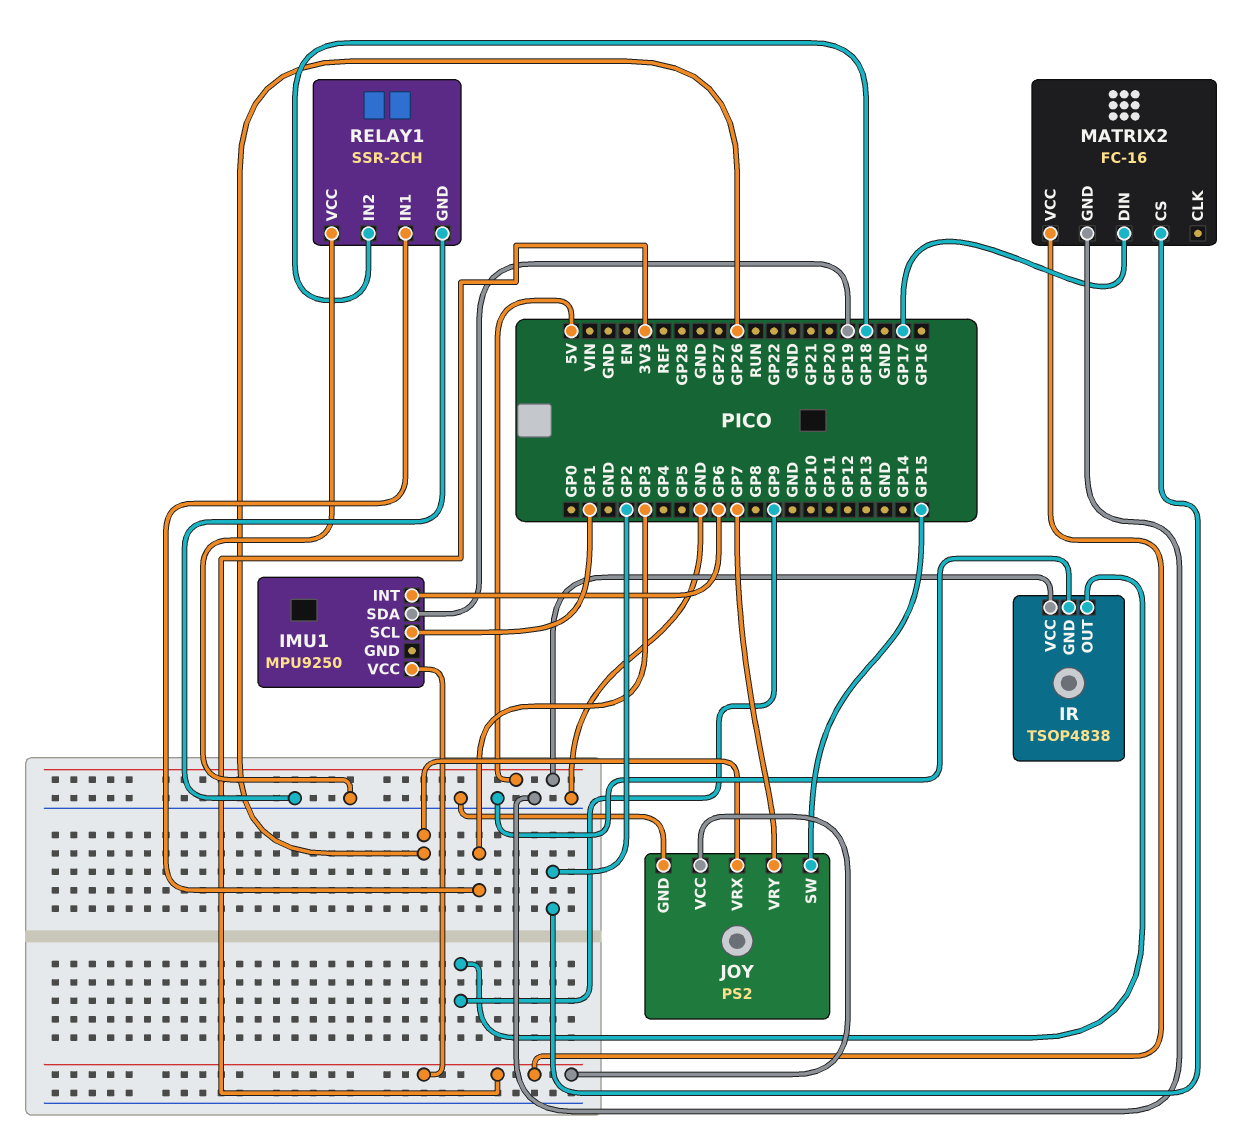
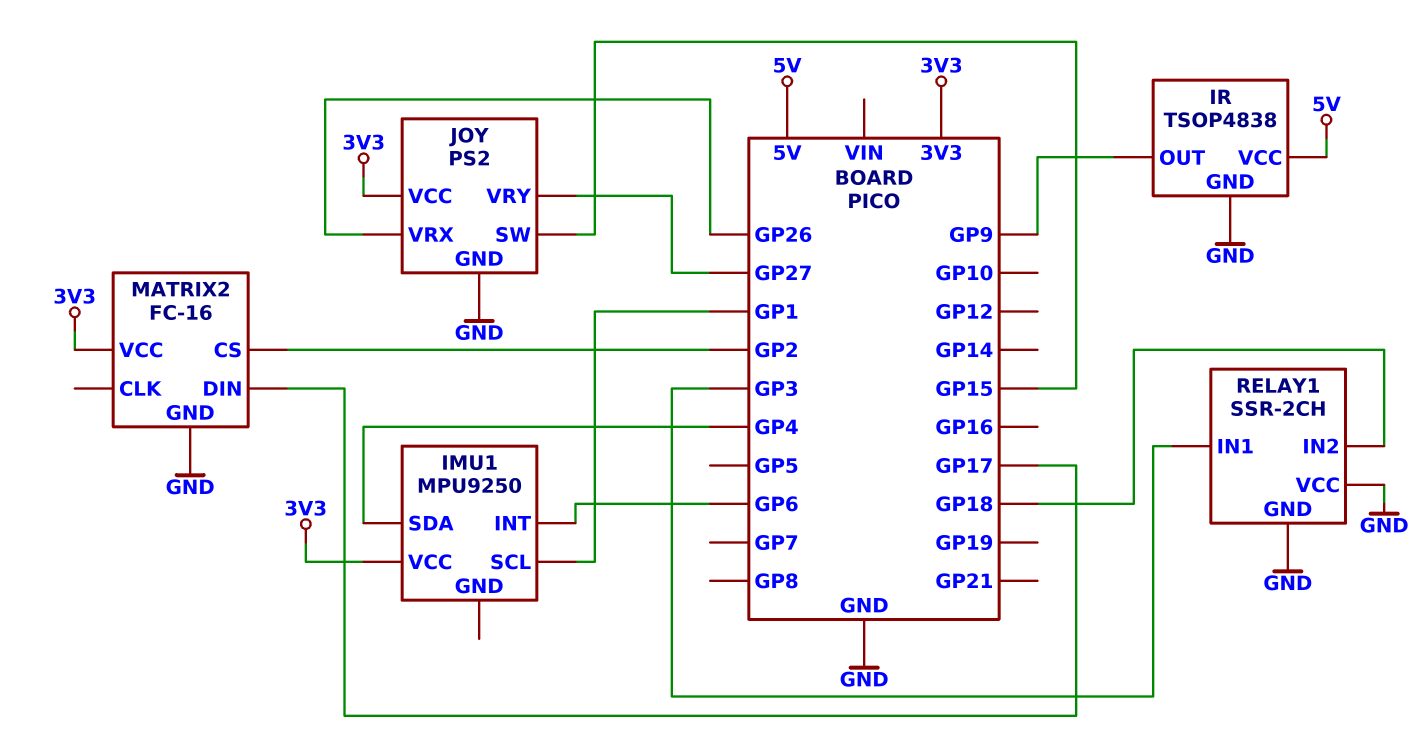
IMU1 pin SDA: GP19 -> GP4
JOY pin VRY: GP7 -> GP27

